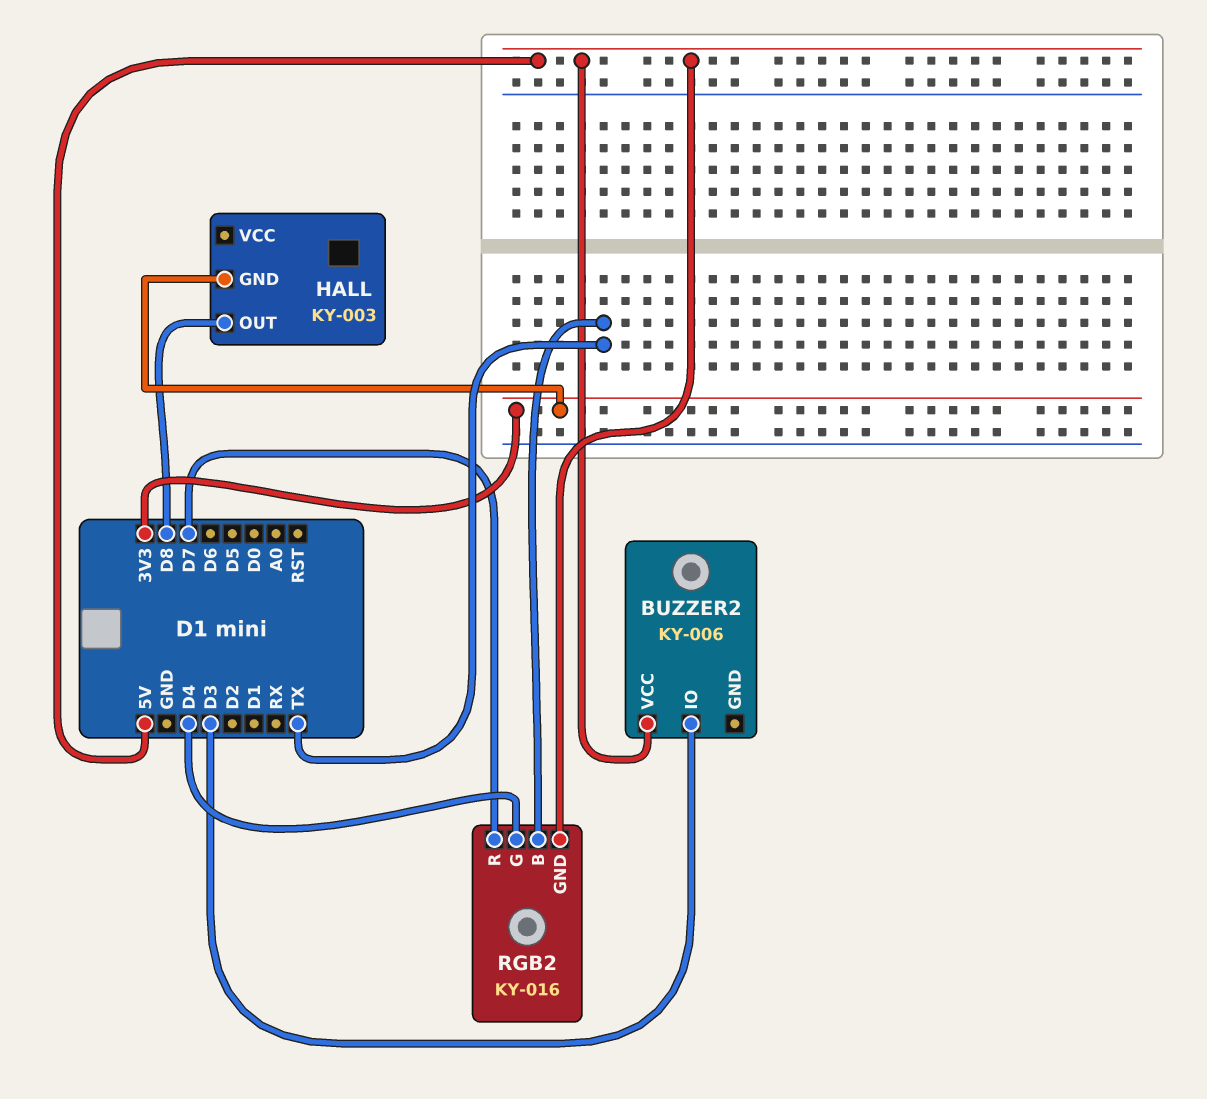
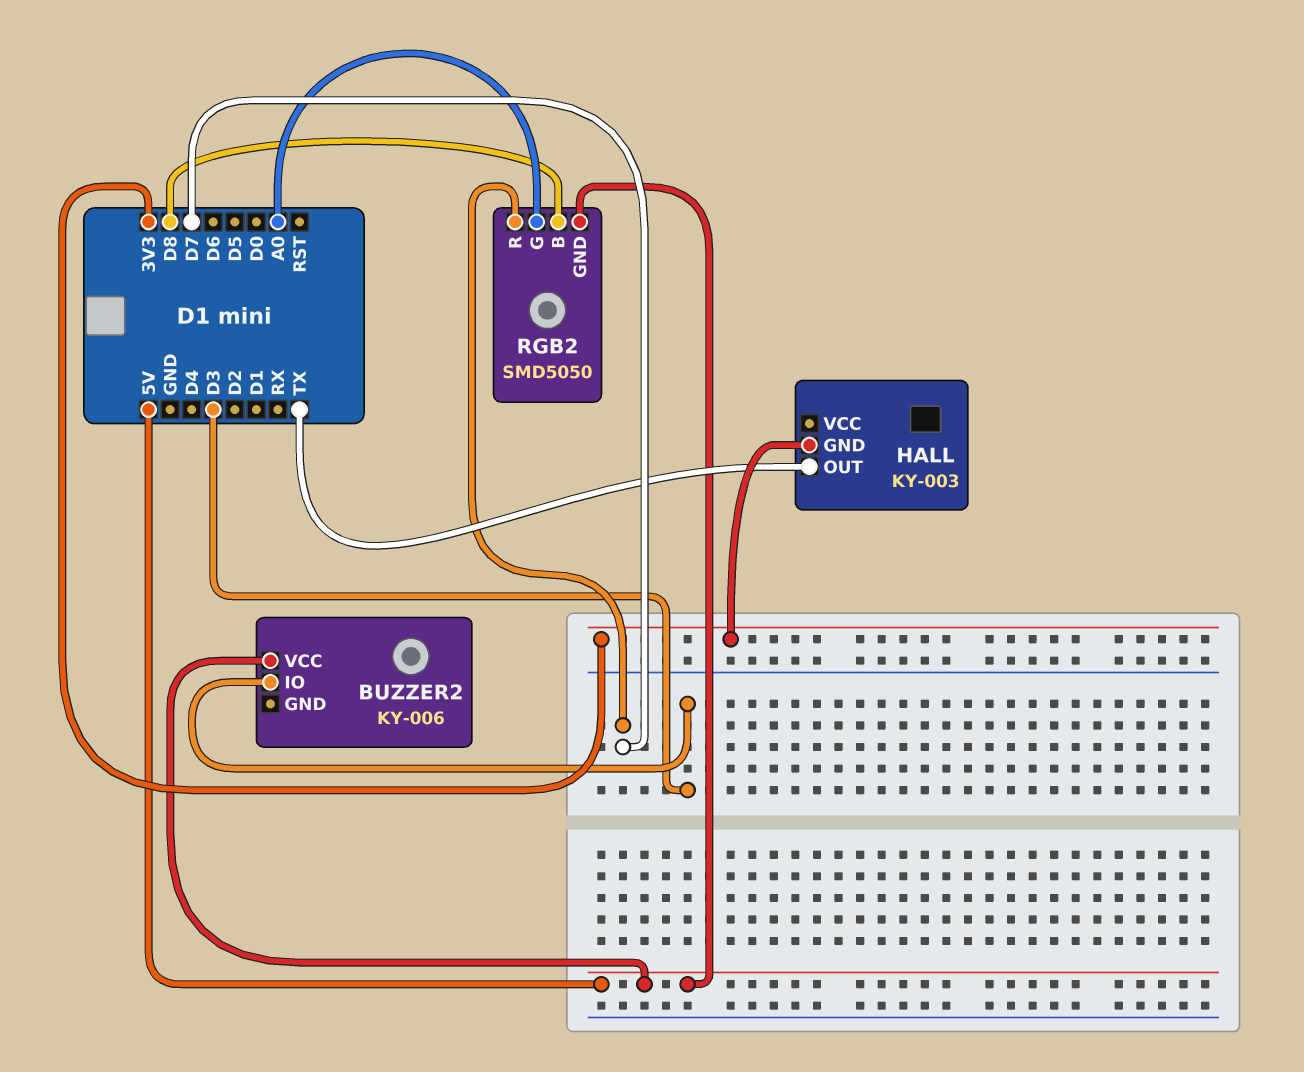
HALL pin OUT: D8 -> TX
RGB2: KY-016 -> SMD5050
RGB2 pin B: TX -> D8
RGB2 pin G: D4 -> A0

